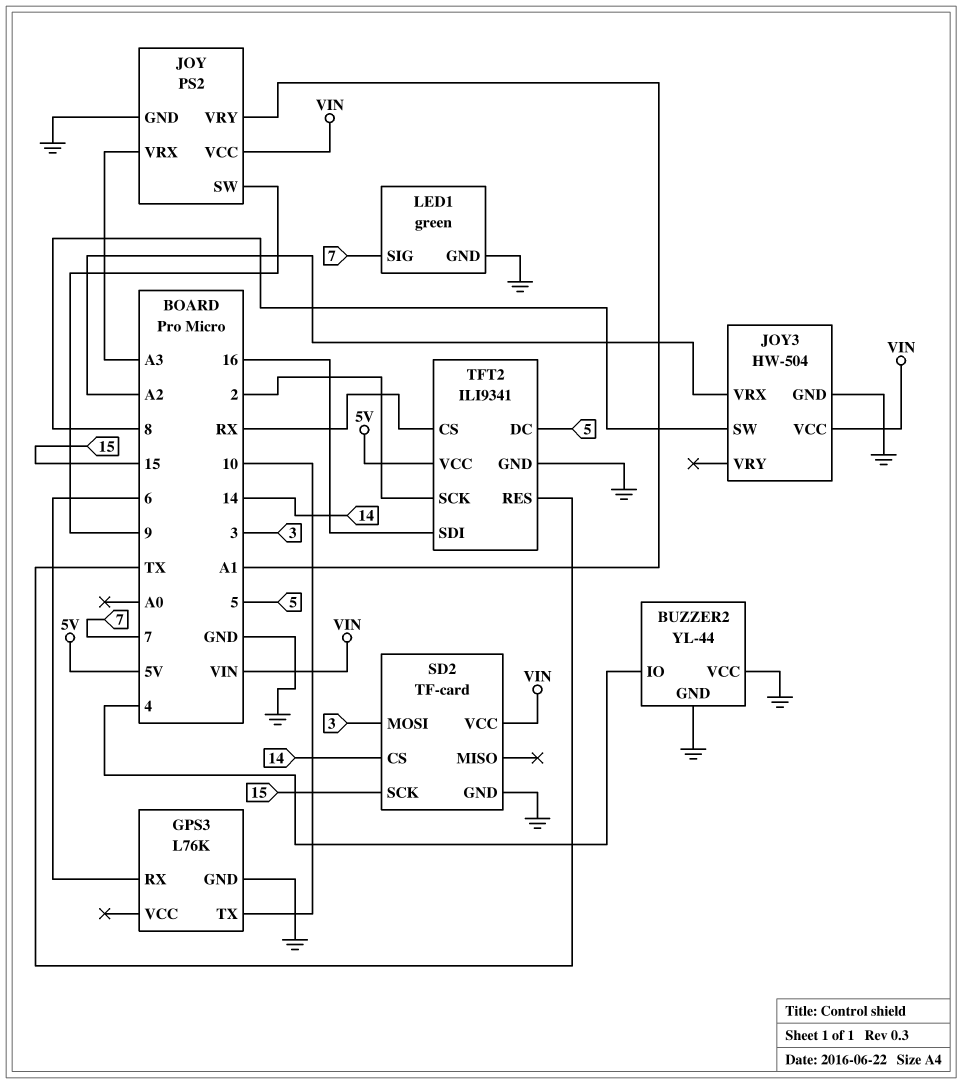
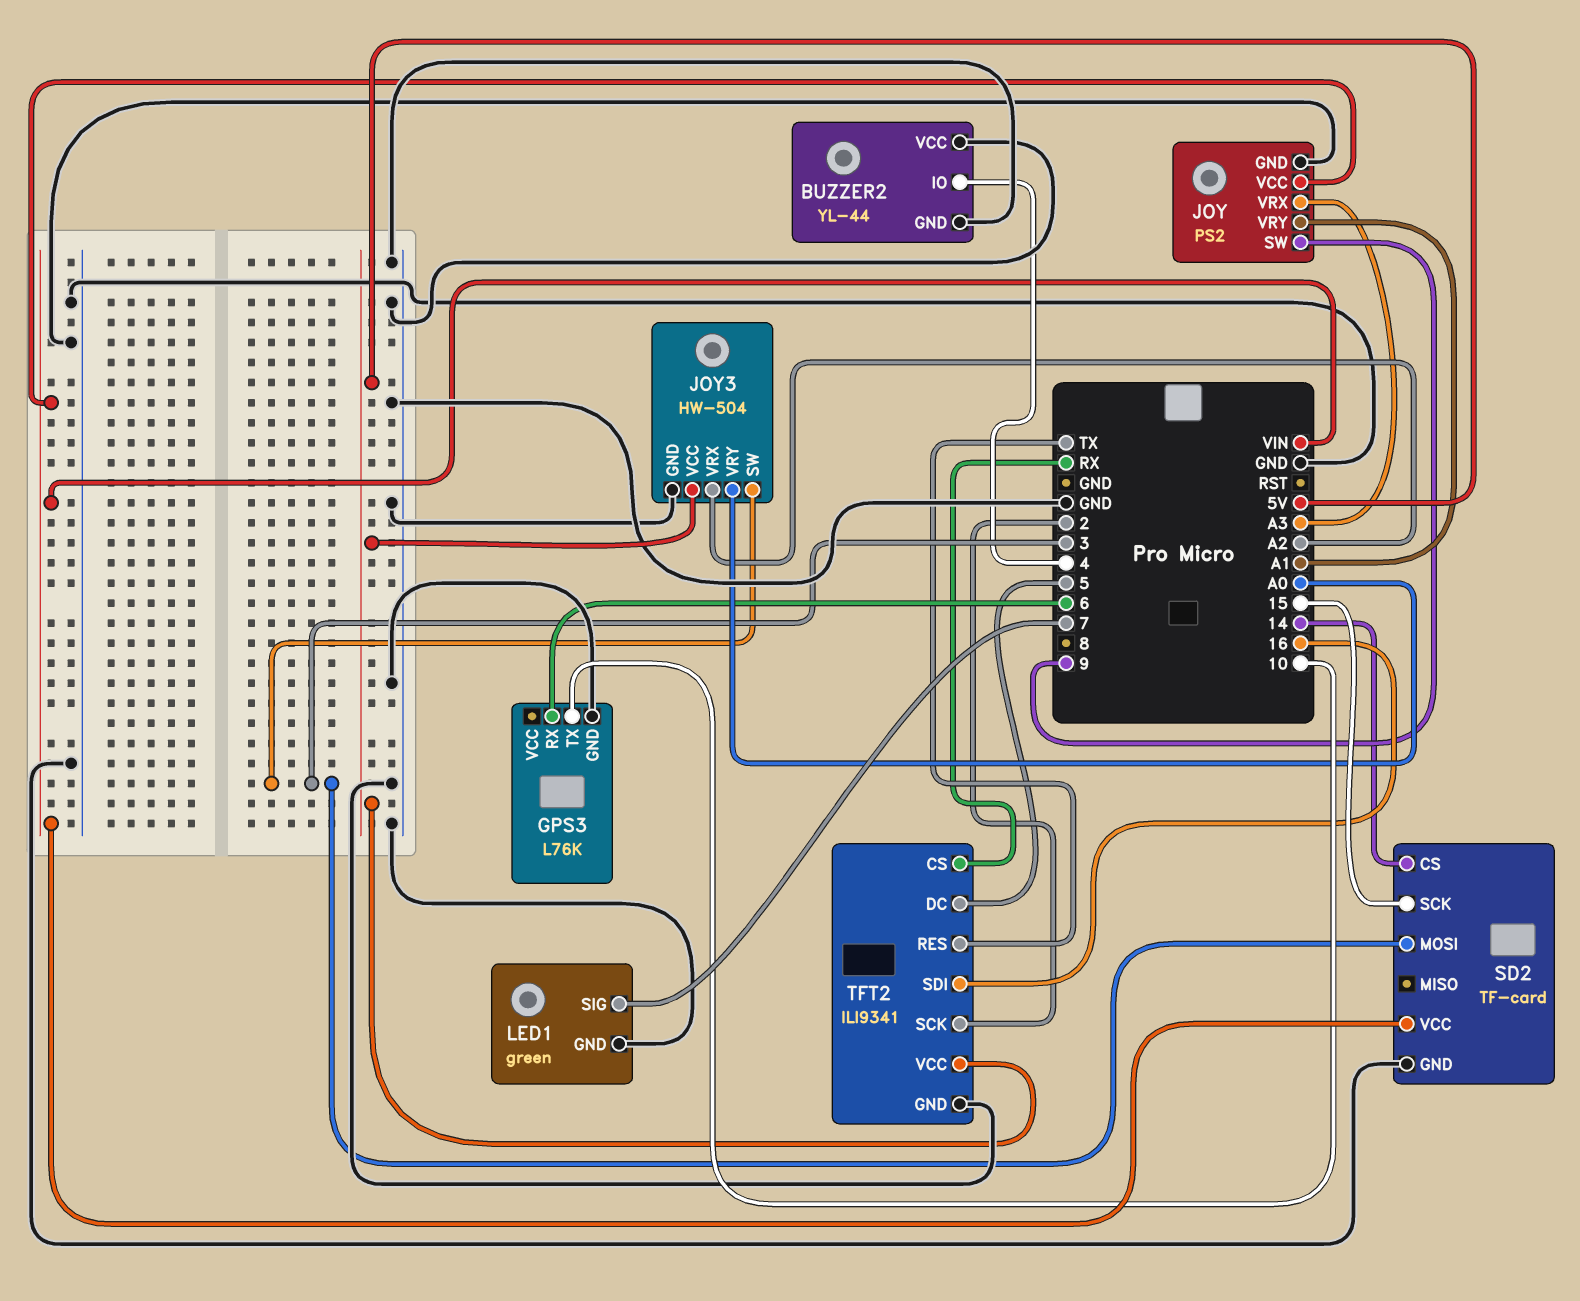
JOY3 pin SW: 8 -> 3
JOY3 pin VCC: VIN -> 5V
JOY3 pin VRY: none -> A0

